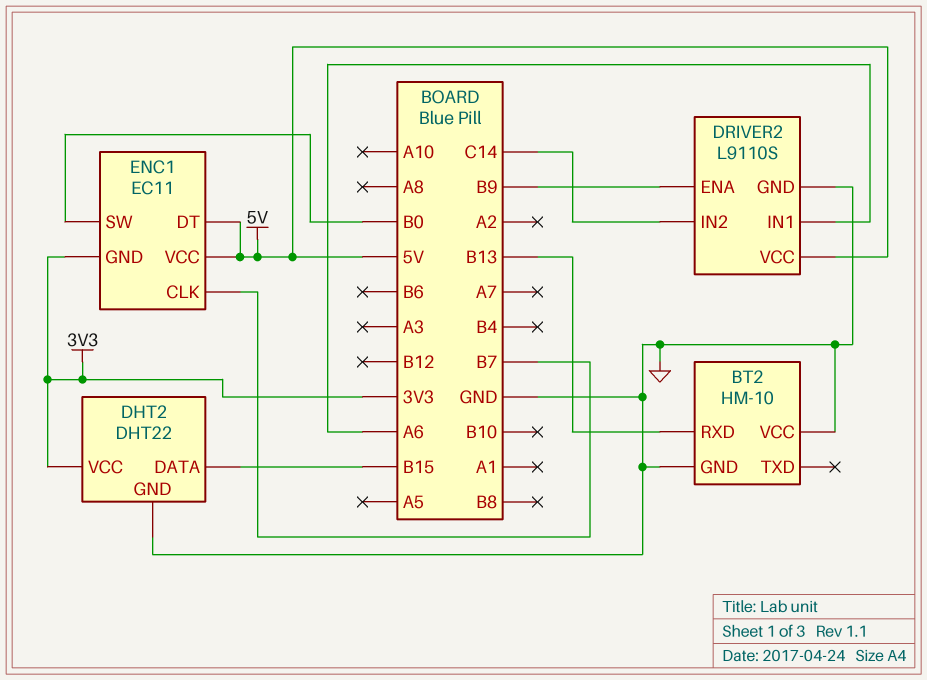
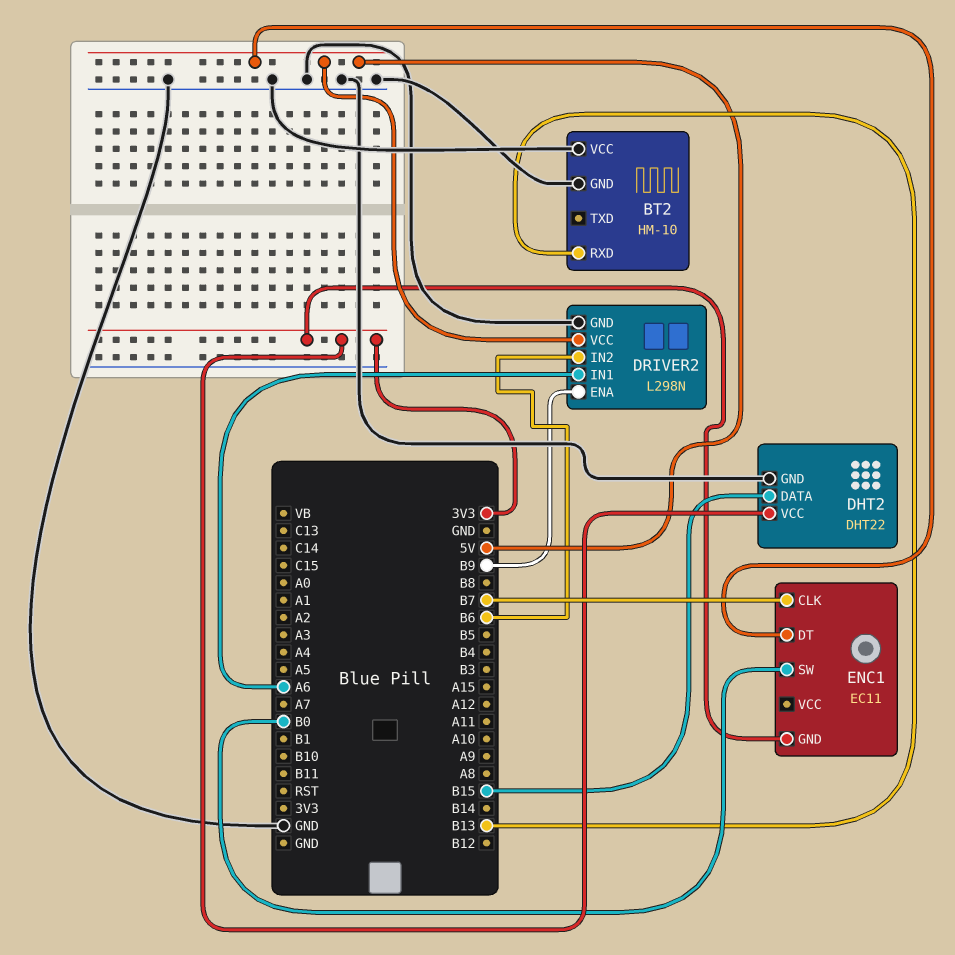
DRIVER2: L9110S -> L298N
DRIVER2 pin IN2: C14 -> B6
ENC1 pin VCC: 5V -> none

